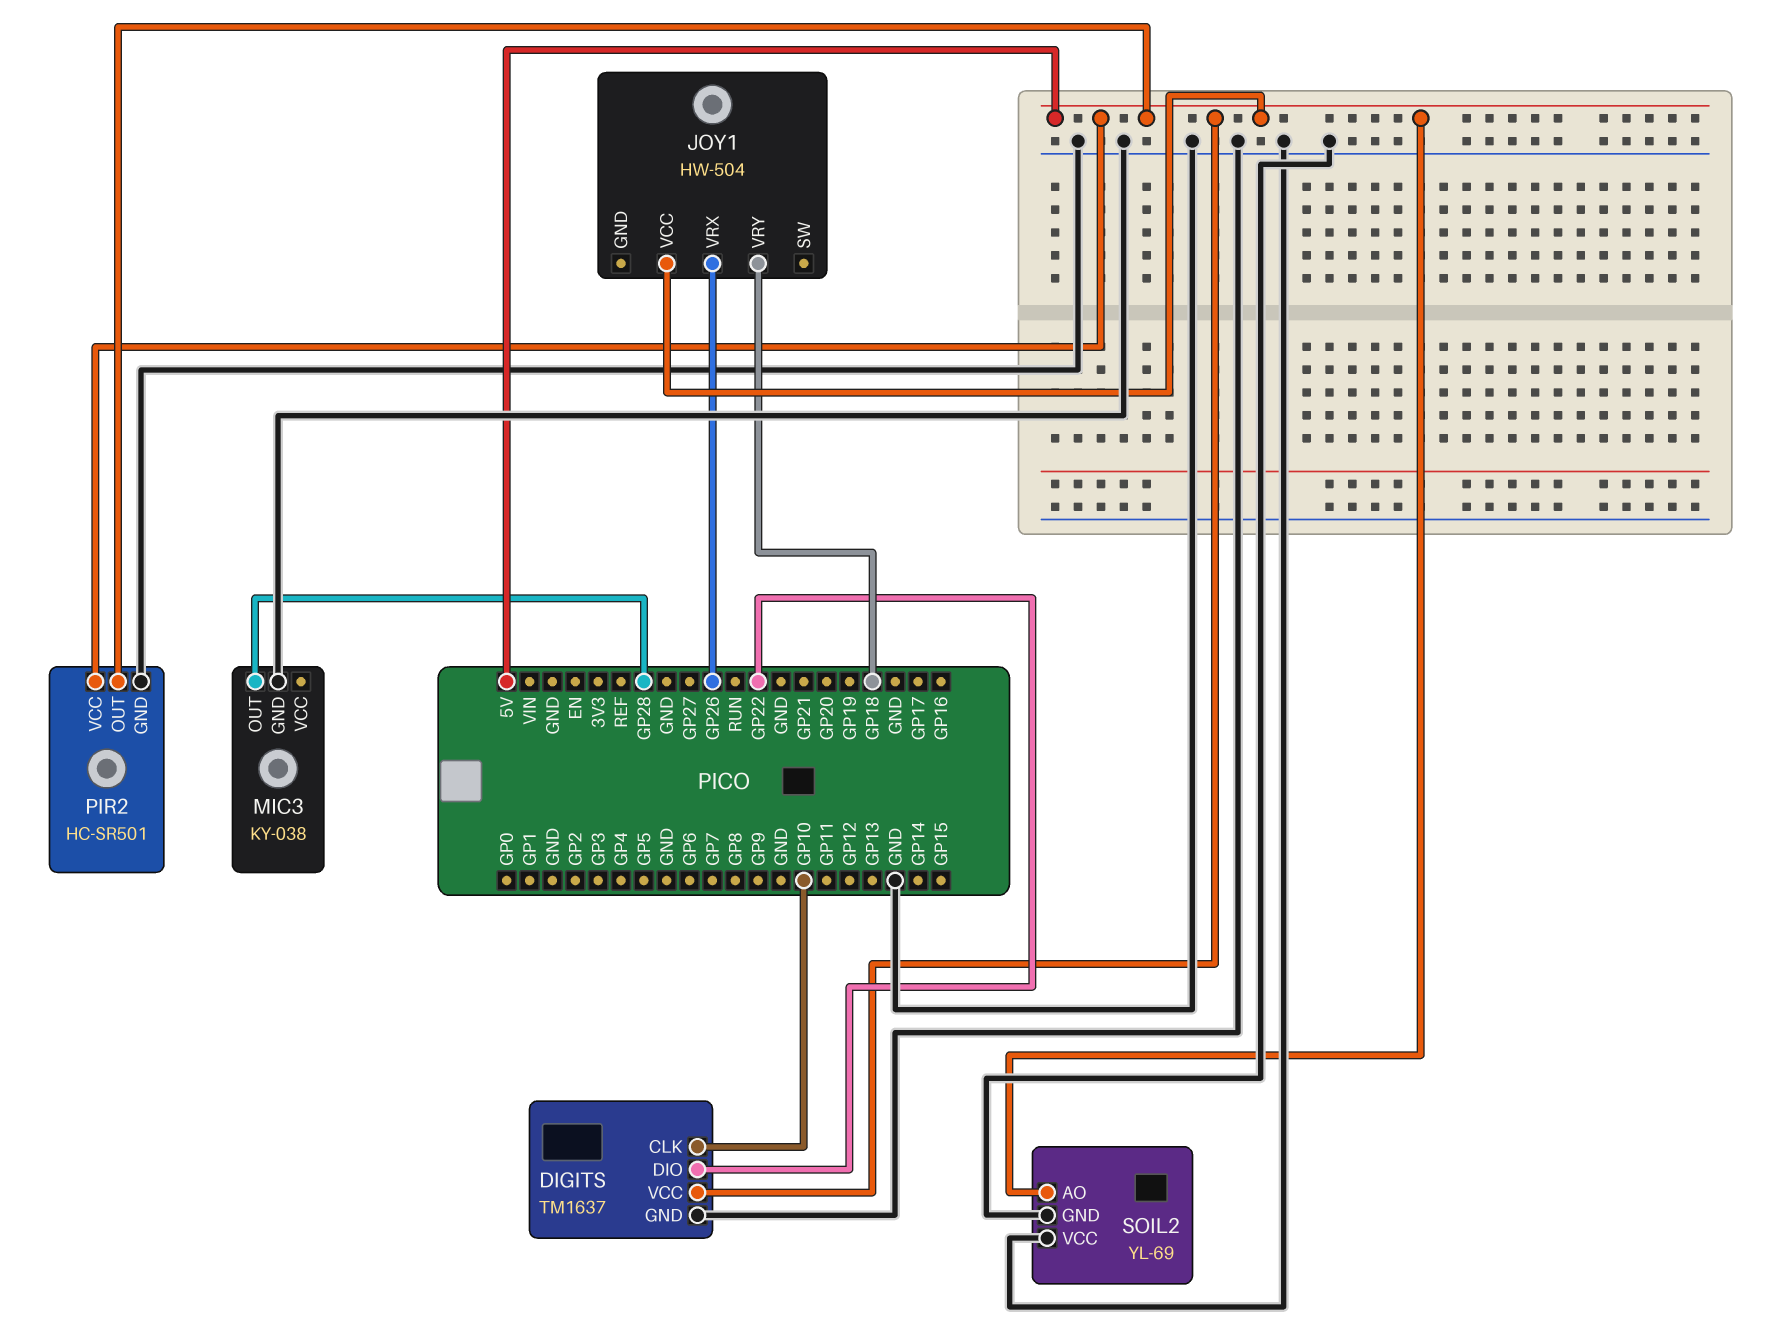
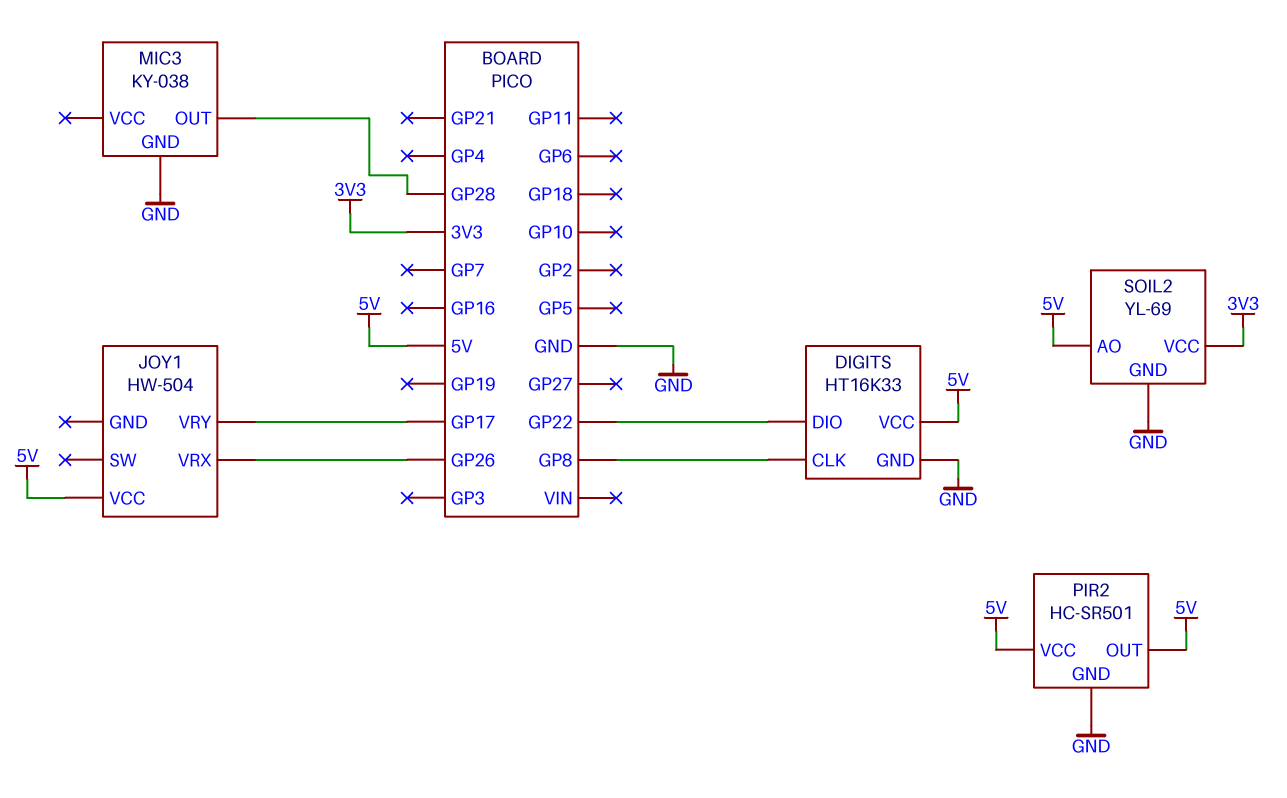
DIGITS: TM1637 -> HT16K33
DIGITS pin CLK: GP10 -> GP8
JOY1 pin VRY: GP18 -> GP17
SOIL2 pin VCC: GND -> 3V3

